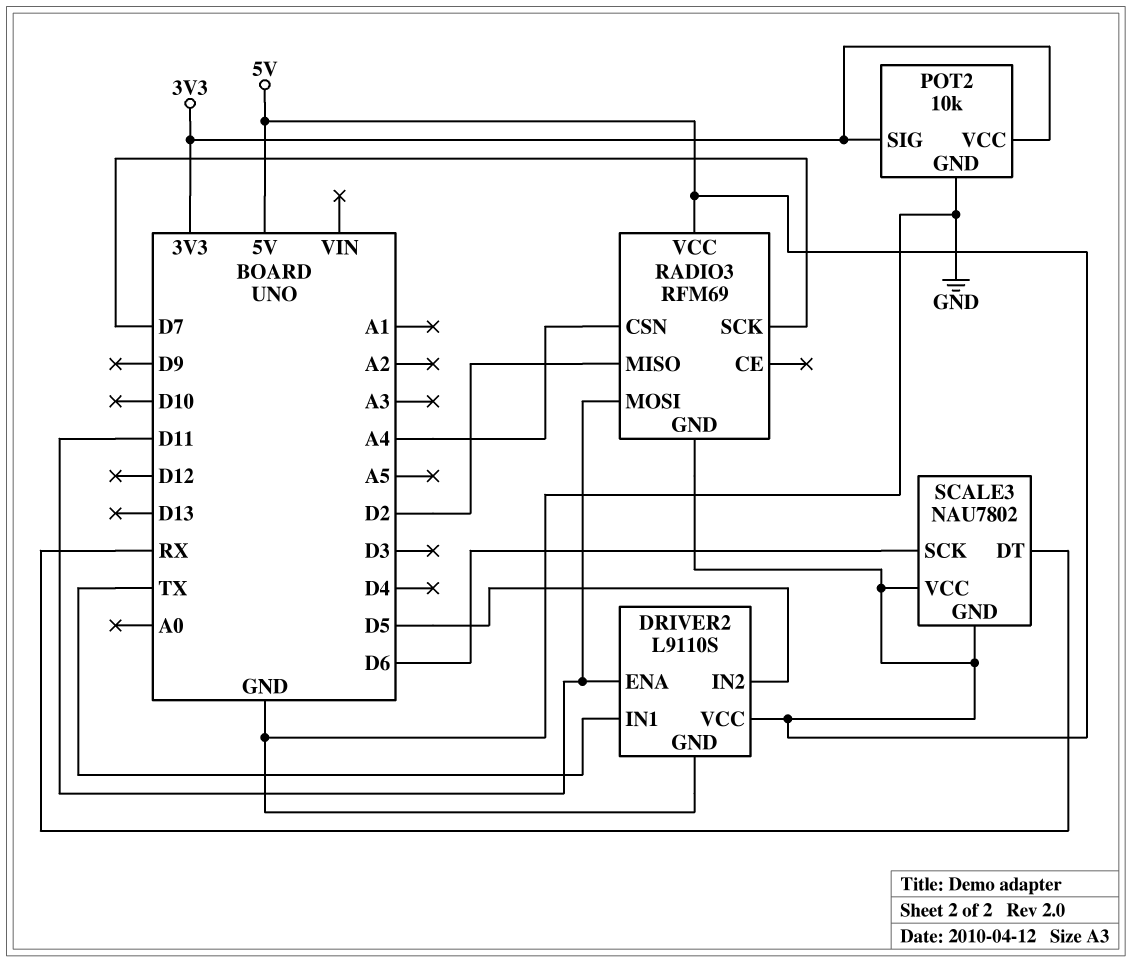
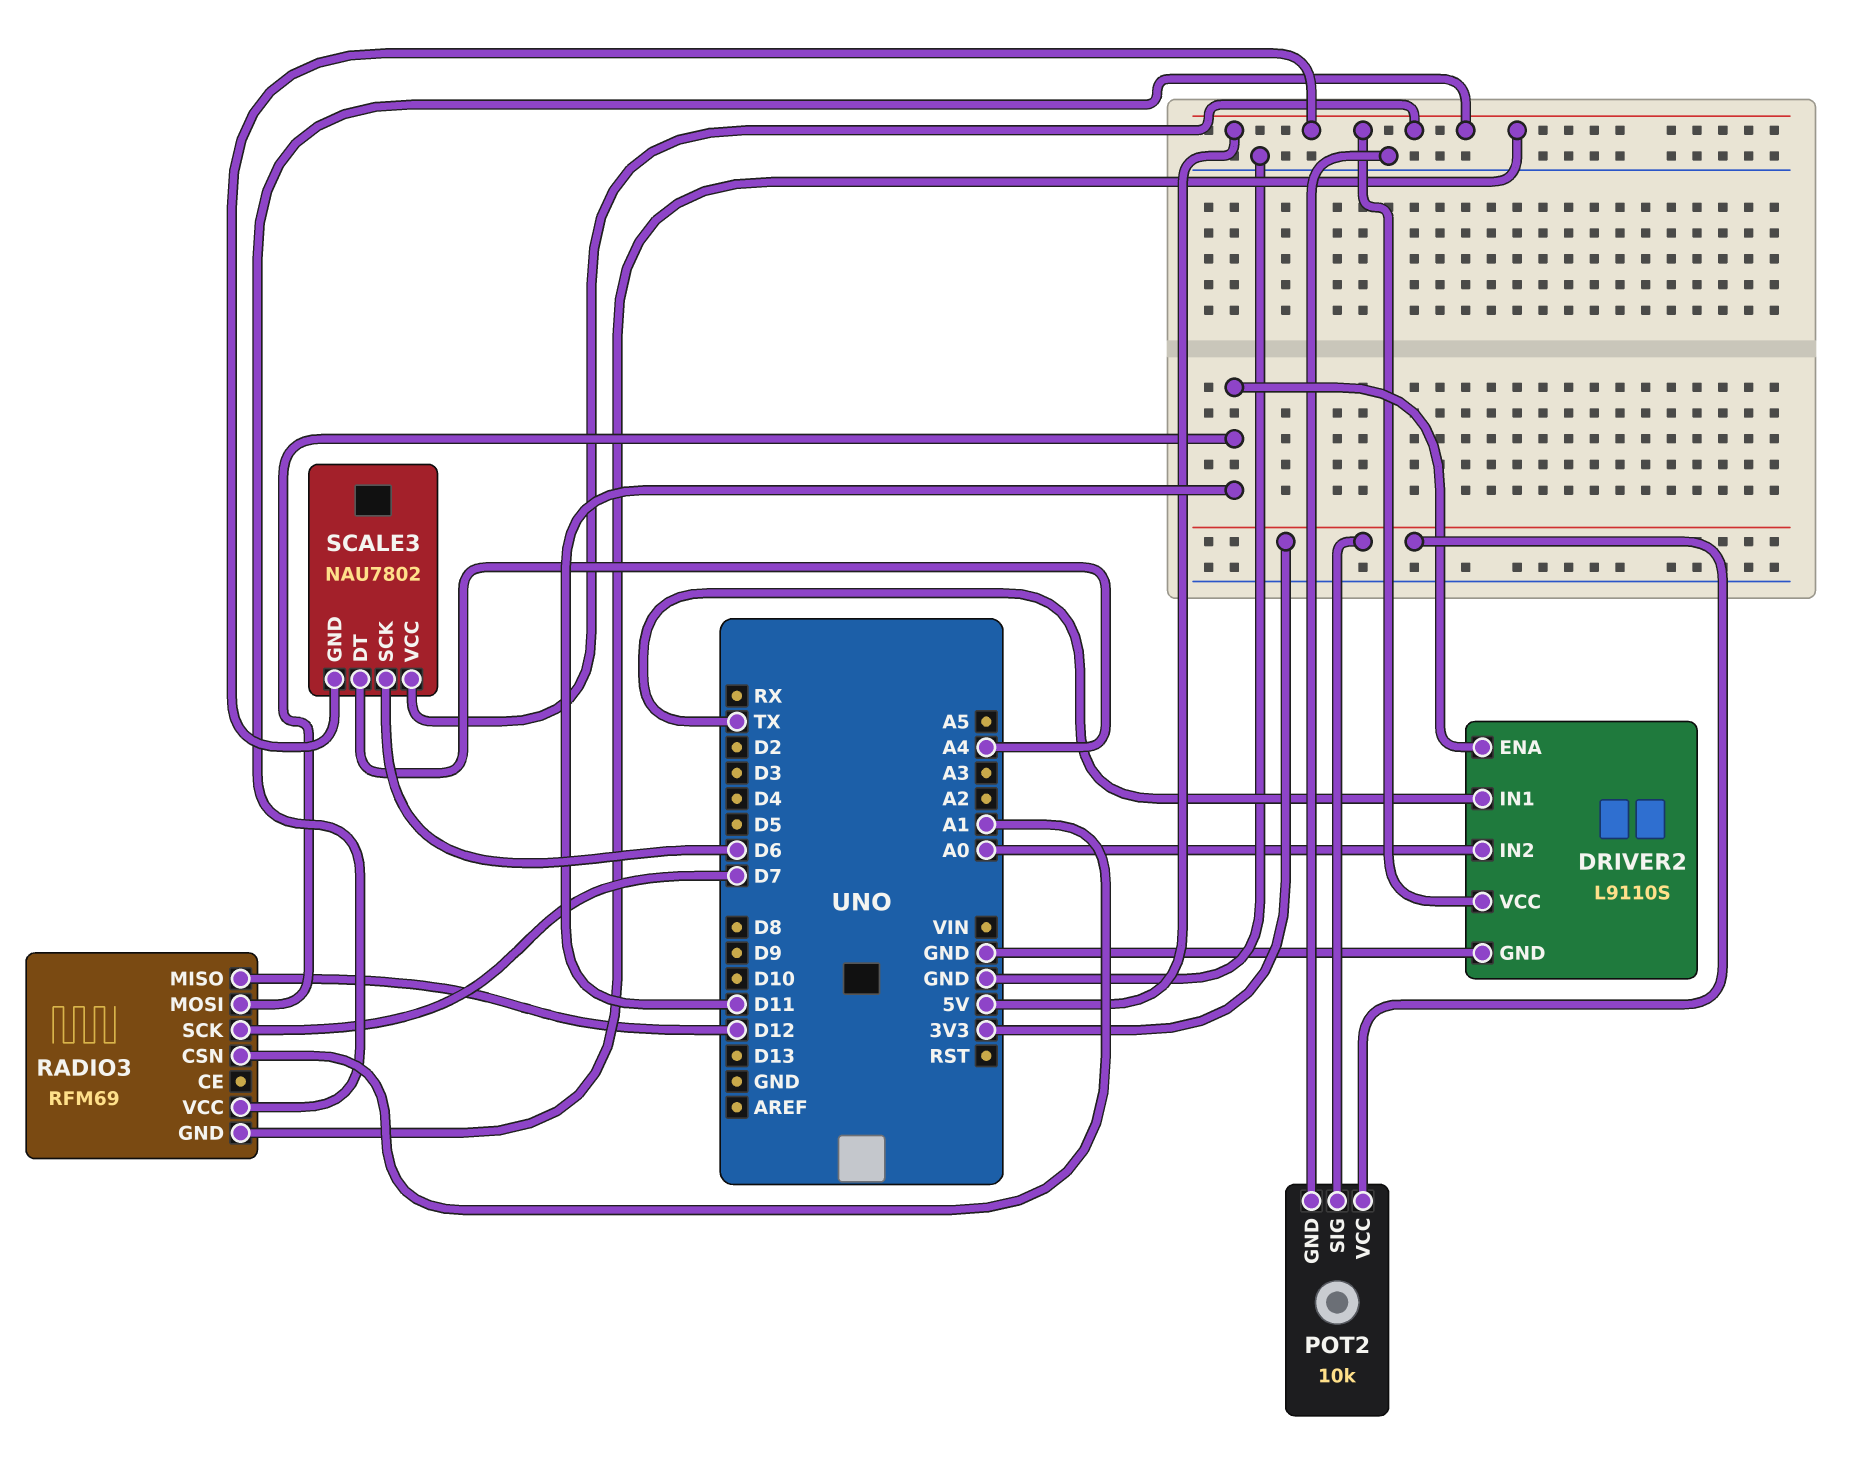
DRIVER2 pin IN2: D5 -> A0
RADIO3 pin CSN: A4 -> A1
RADIO3 pin MISO: D2 -> D12
SCALE3 pin DT: RX -> A4

